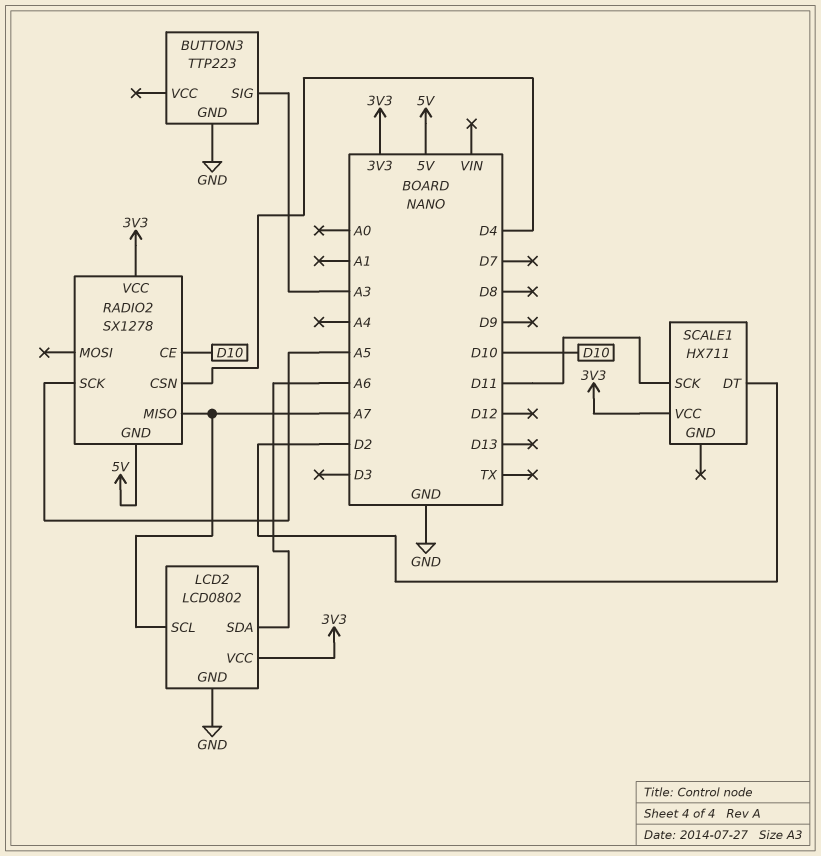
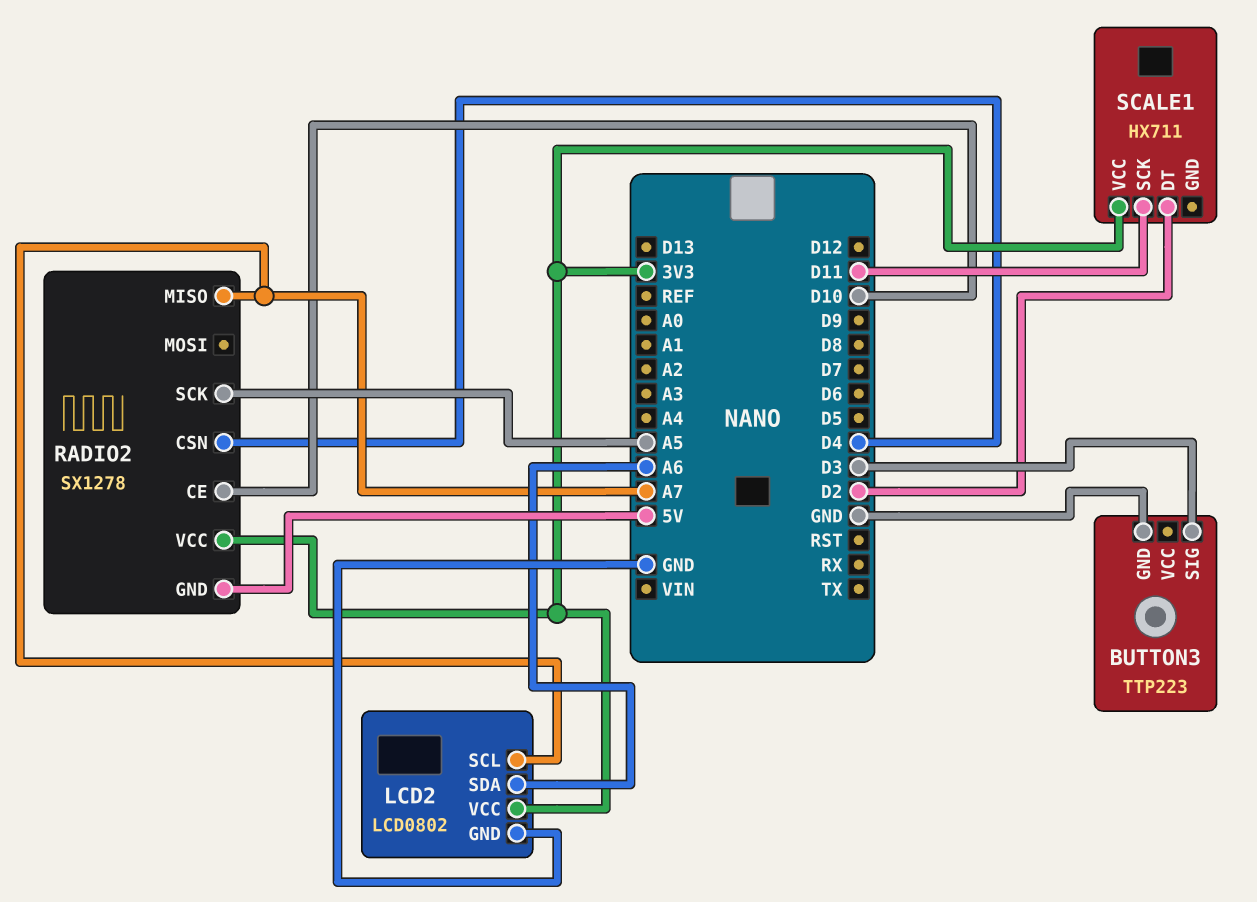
BUTTON3 pin SIG: A3 -> D3

